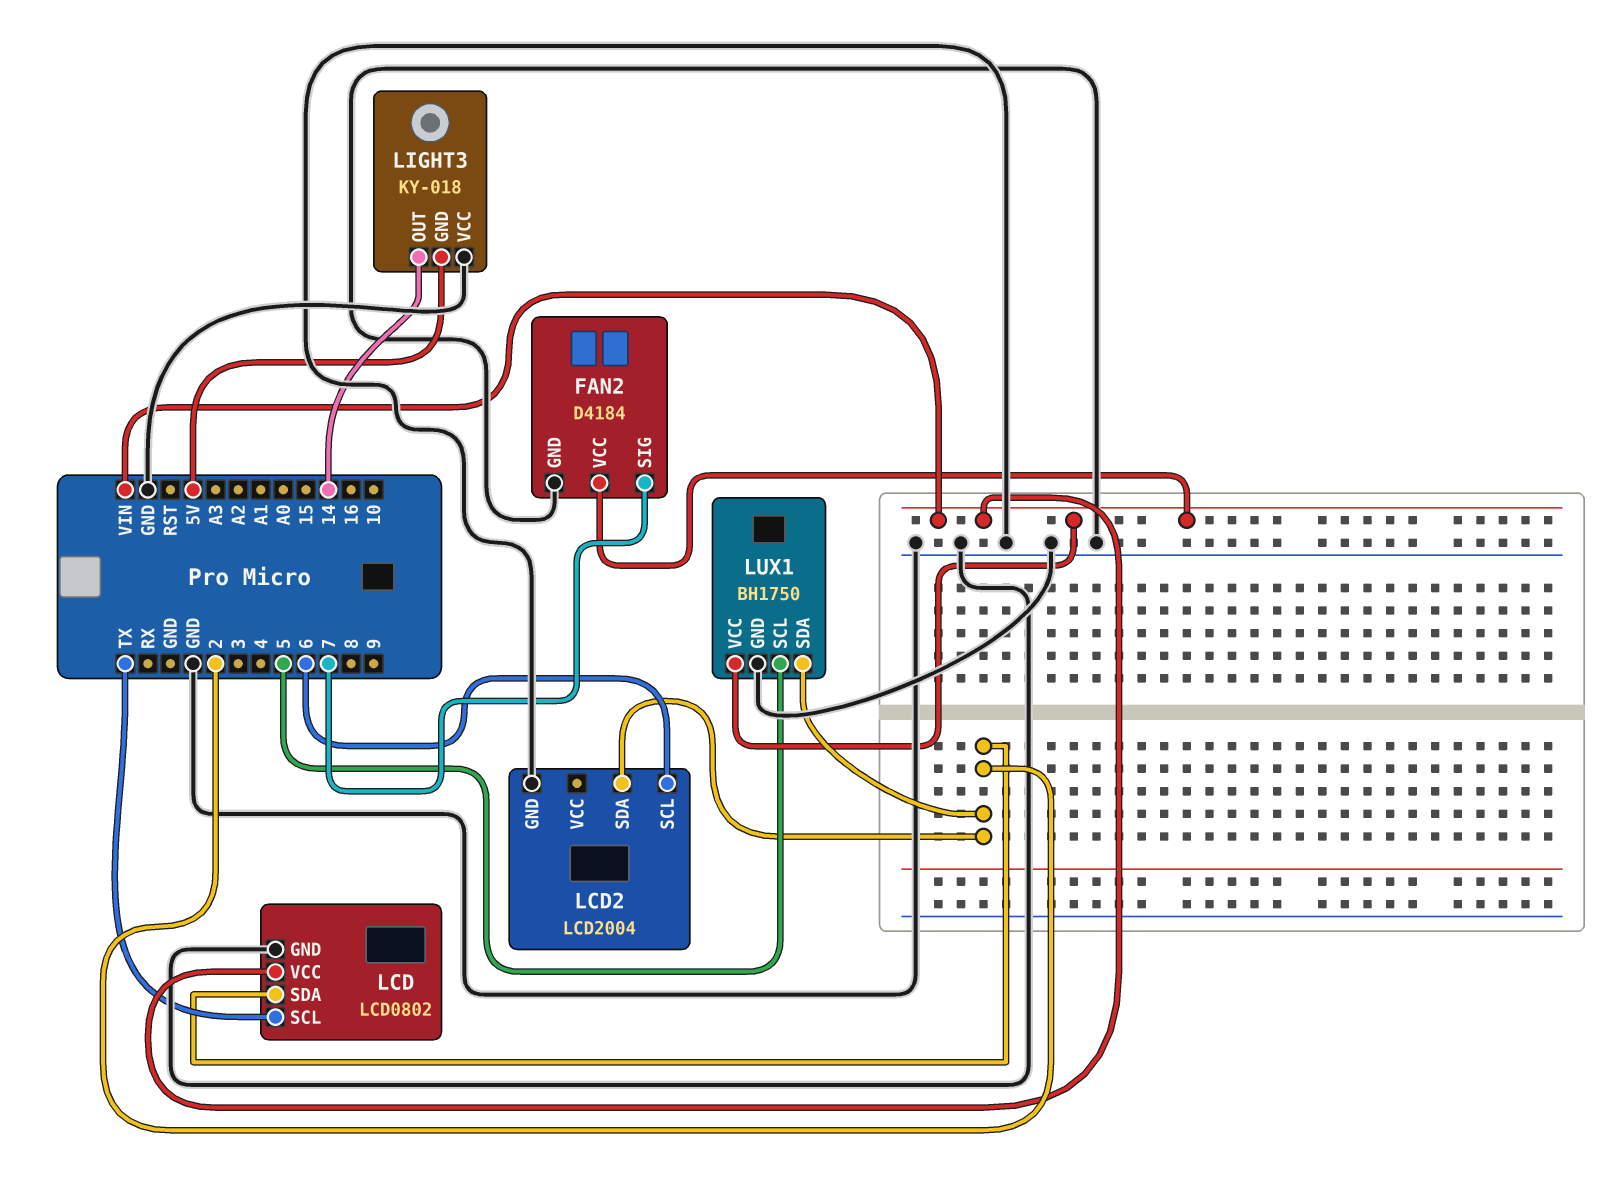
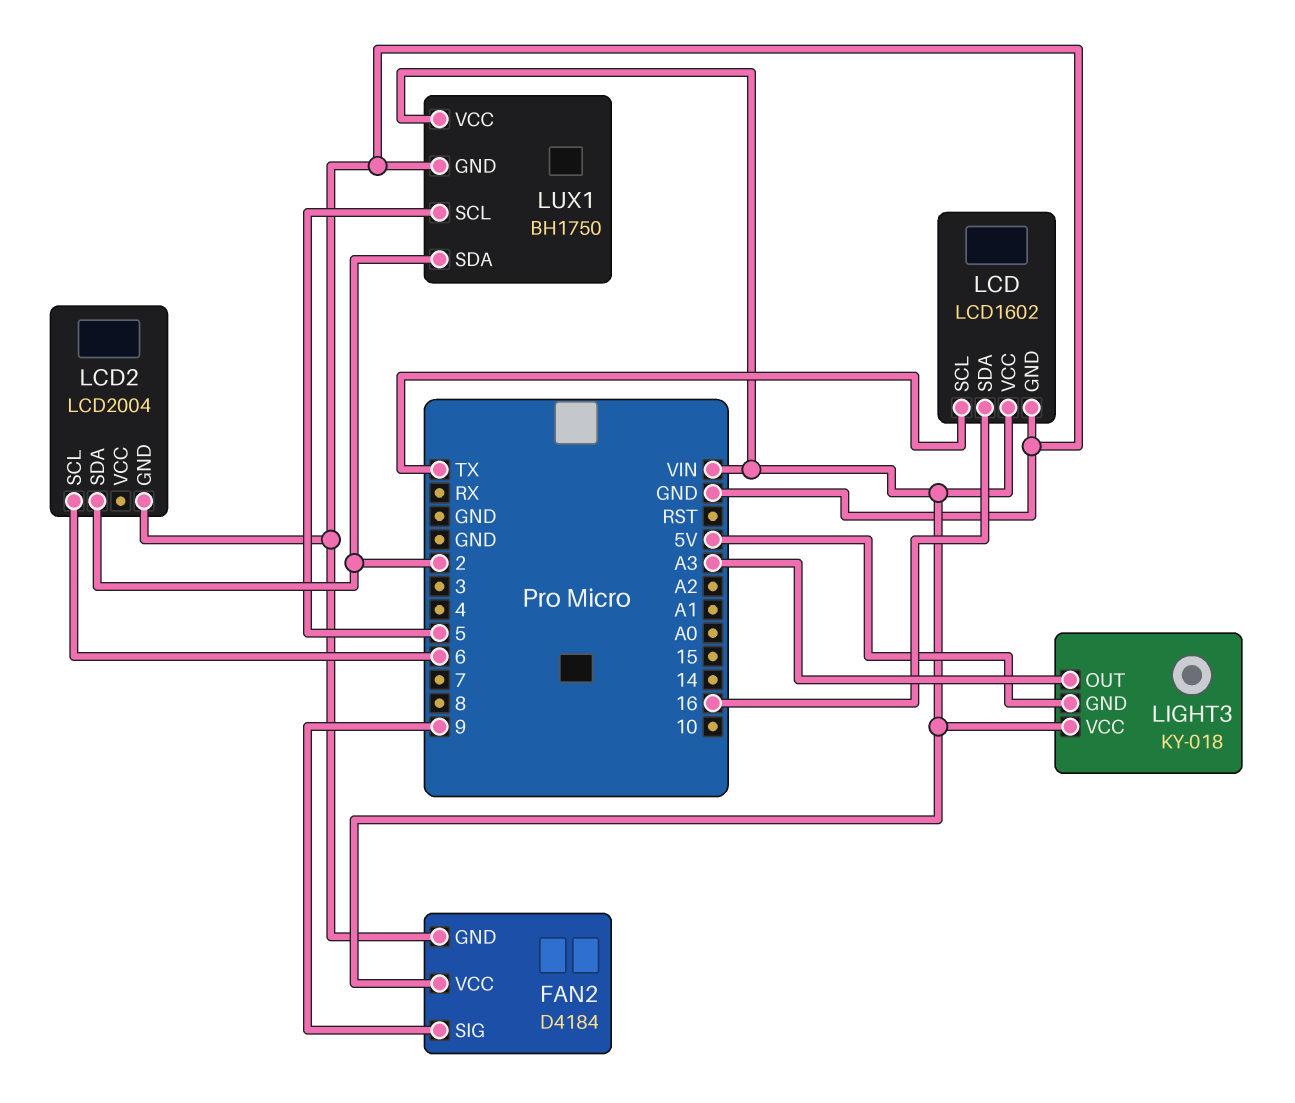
FAN2 pin SIG: 7 -> 9
LCD: LCD0802 -> LCD1602
LCD pin SDA: 2 -> 16
LIGHT3 pin OUT: 14 -> A3
LIGHT3 pin VCC: GND -> VIN

